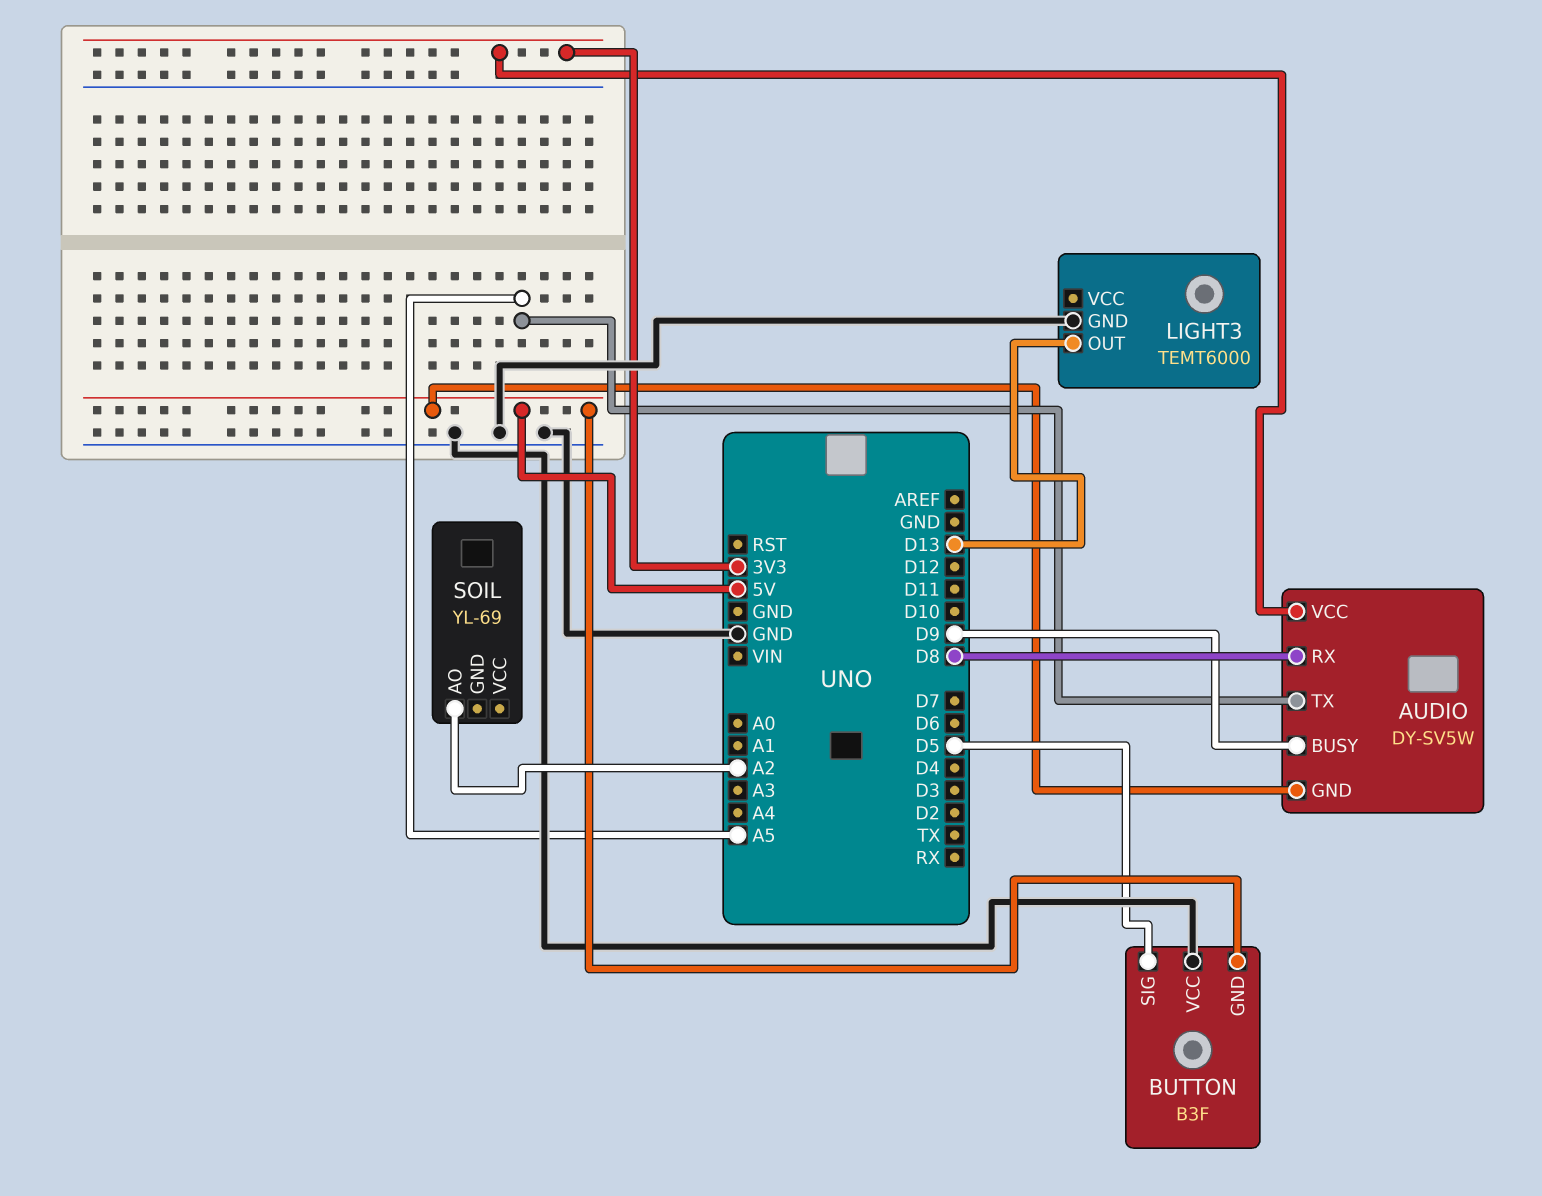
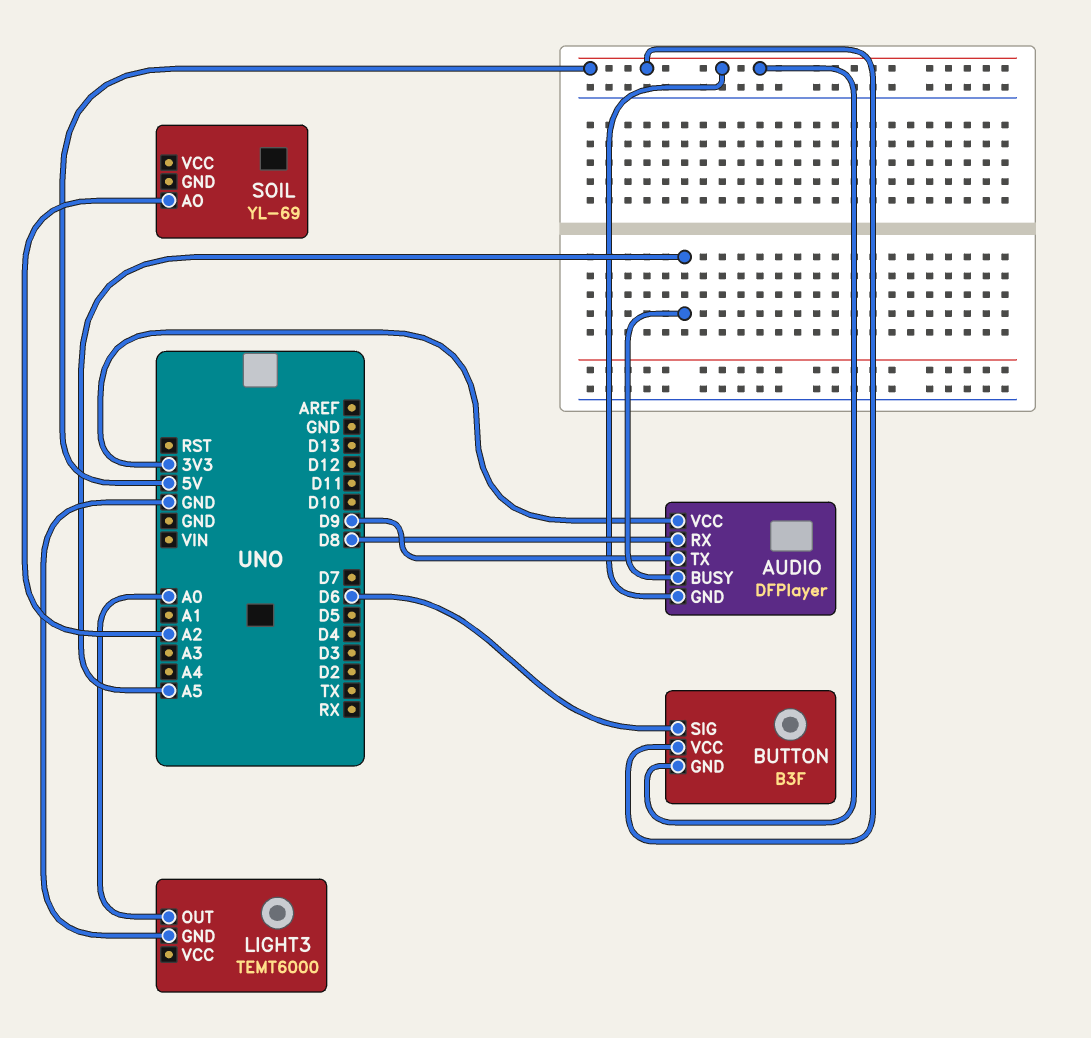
AUDIO: DY-SV5W -> DFPlayer
AUDIO pin BUSY: D9 -> A5
AUDIO pin TX: A5 -> D9
BUTTON pin SIG: D5 -> D6
BUTTON pin VCC: GND -> 5V
LIGHT3 pin OUT: D13 -> A0

